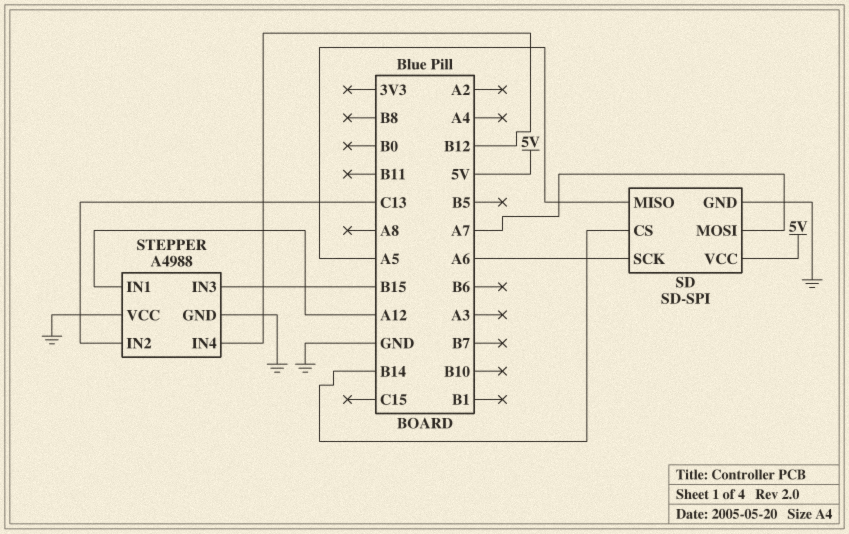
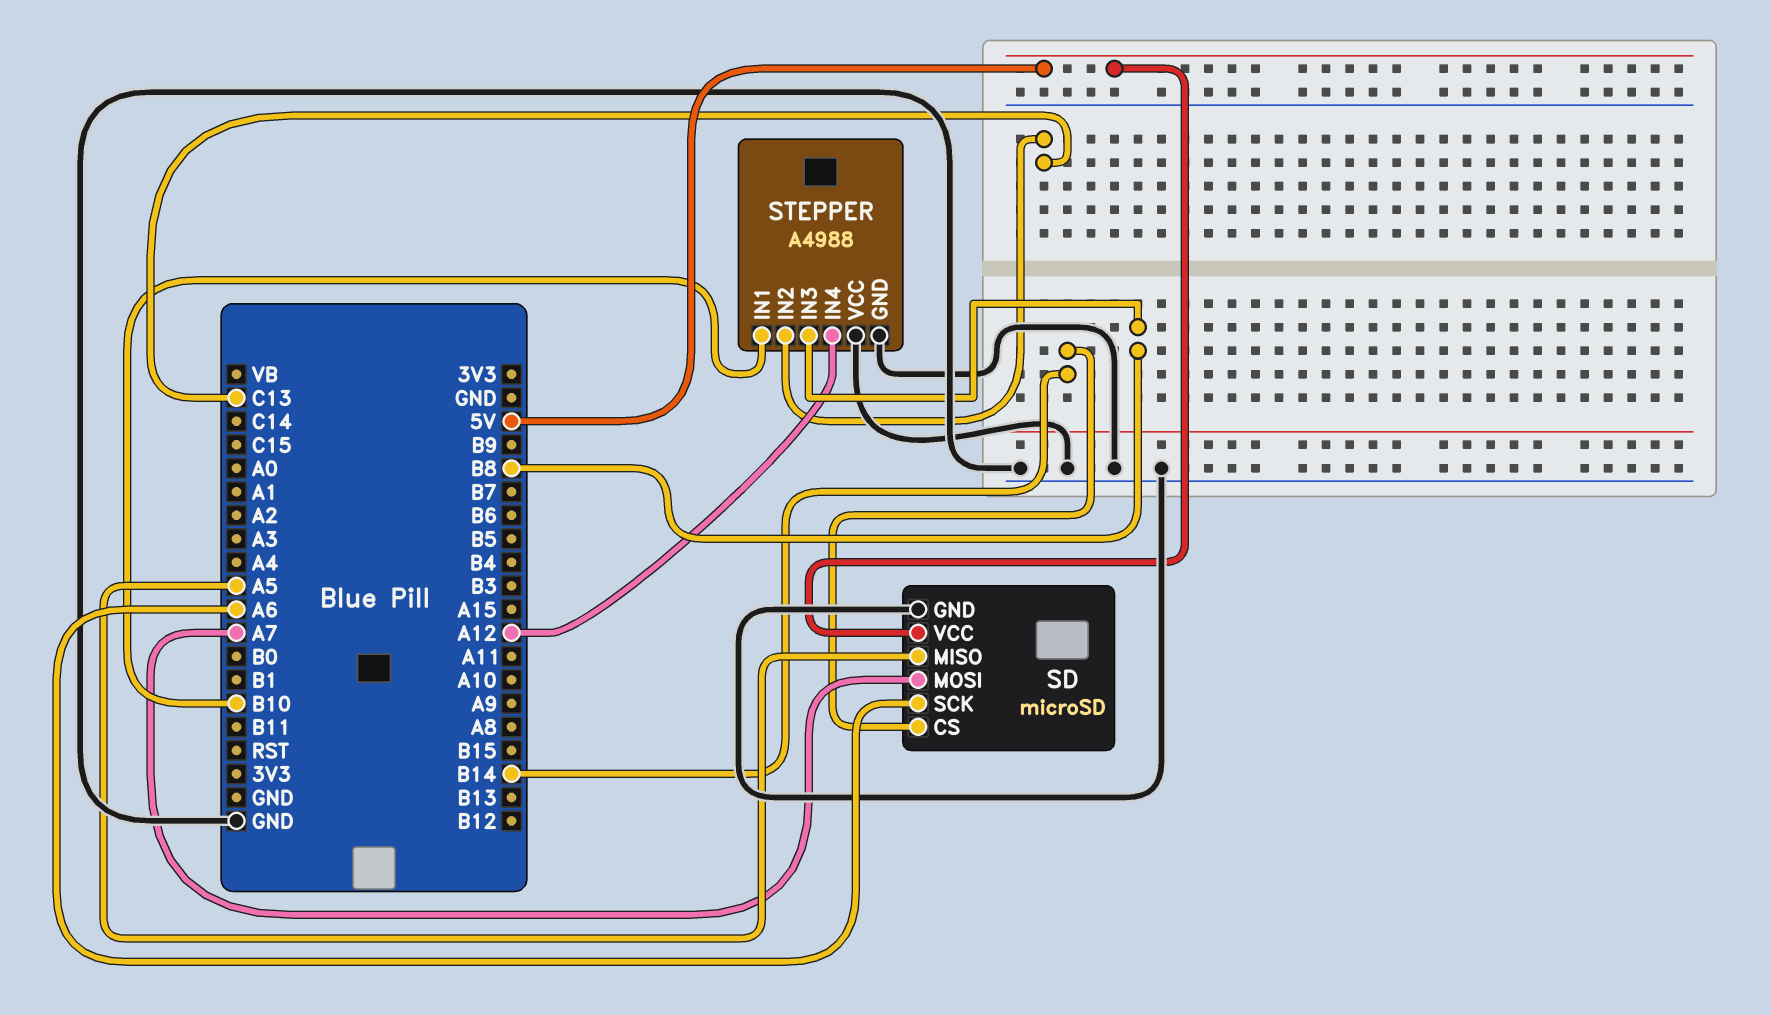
SD: SD-SPI -> microSD
STEPPER pin IN1: A12 -> B10
STEPPER pin IN3: B15 -> B8
STEPPER pin IN4: B12 -> A12

